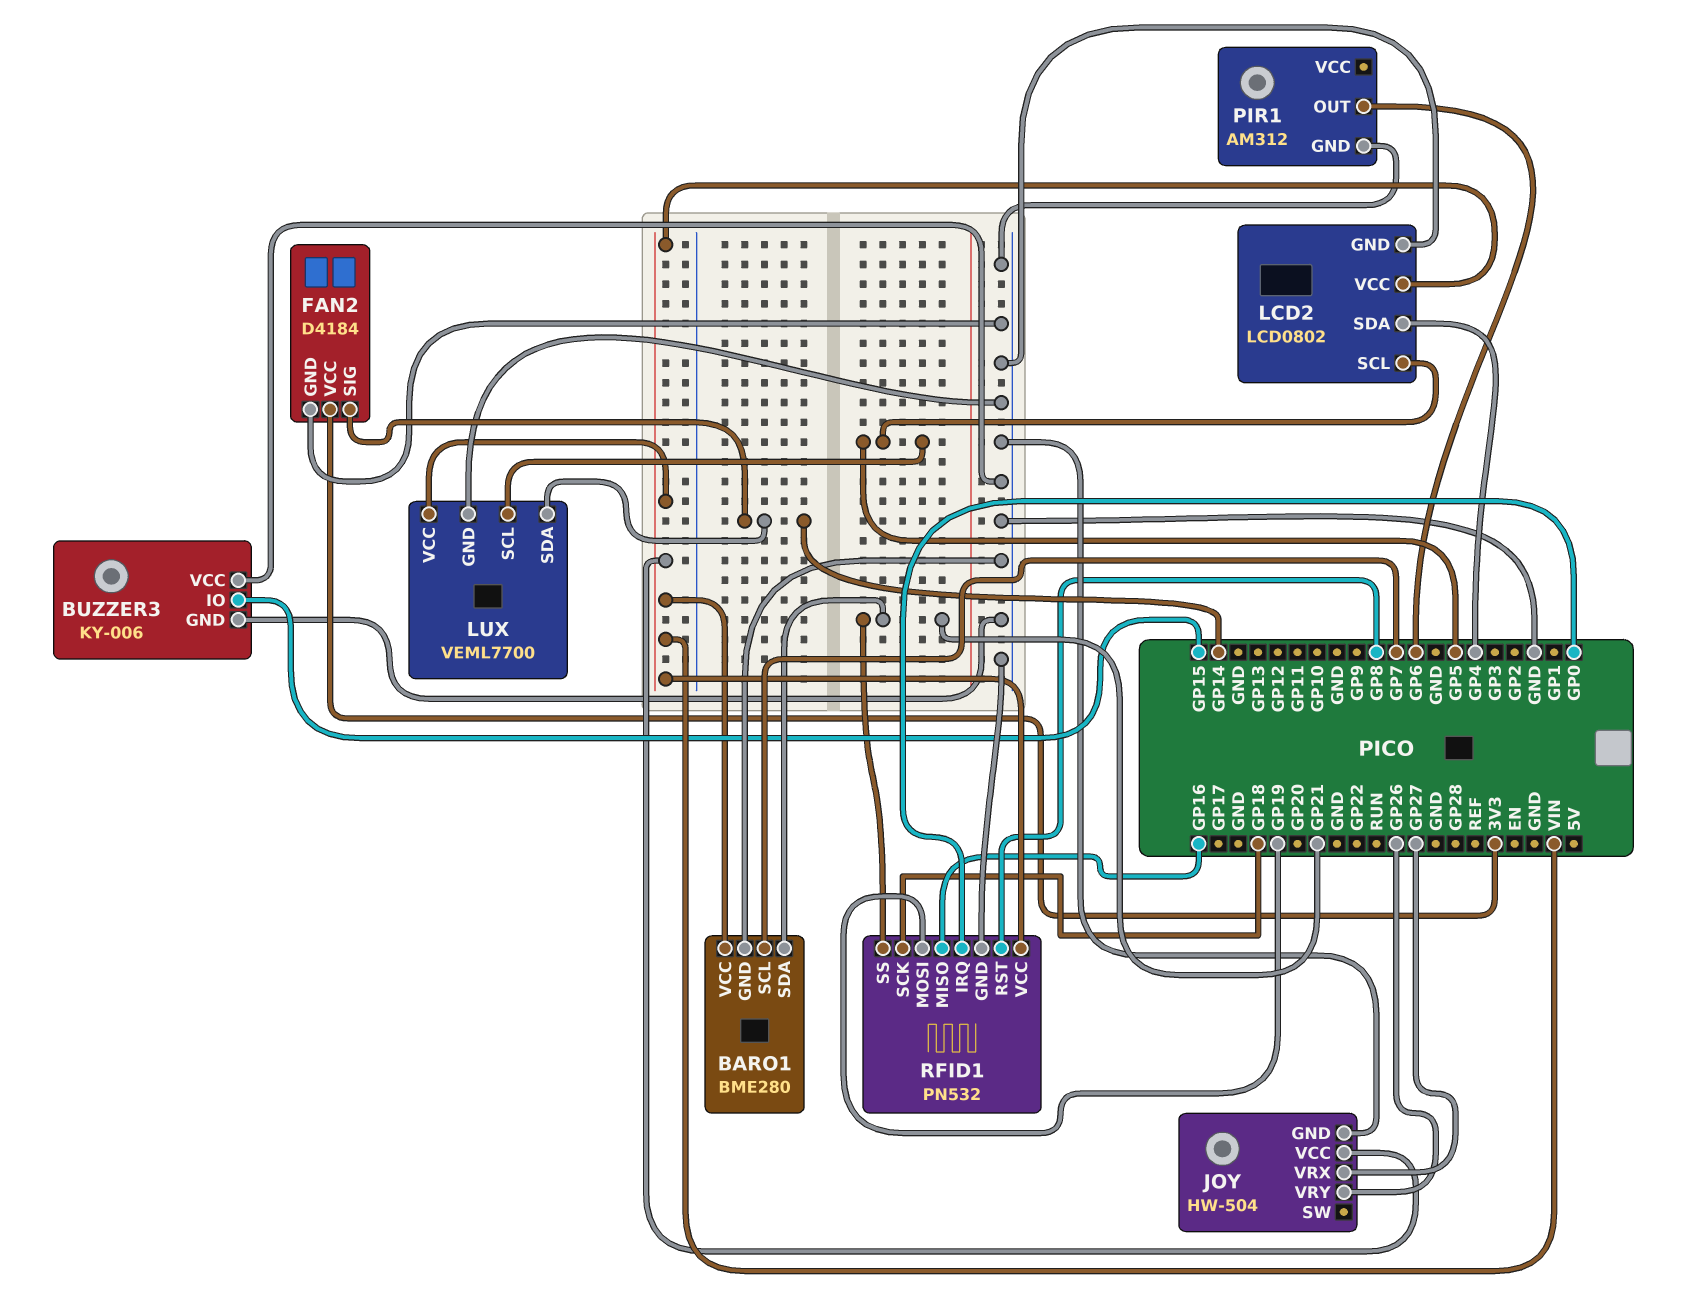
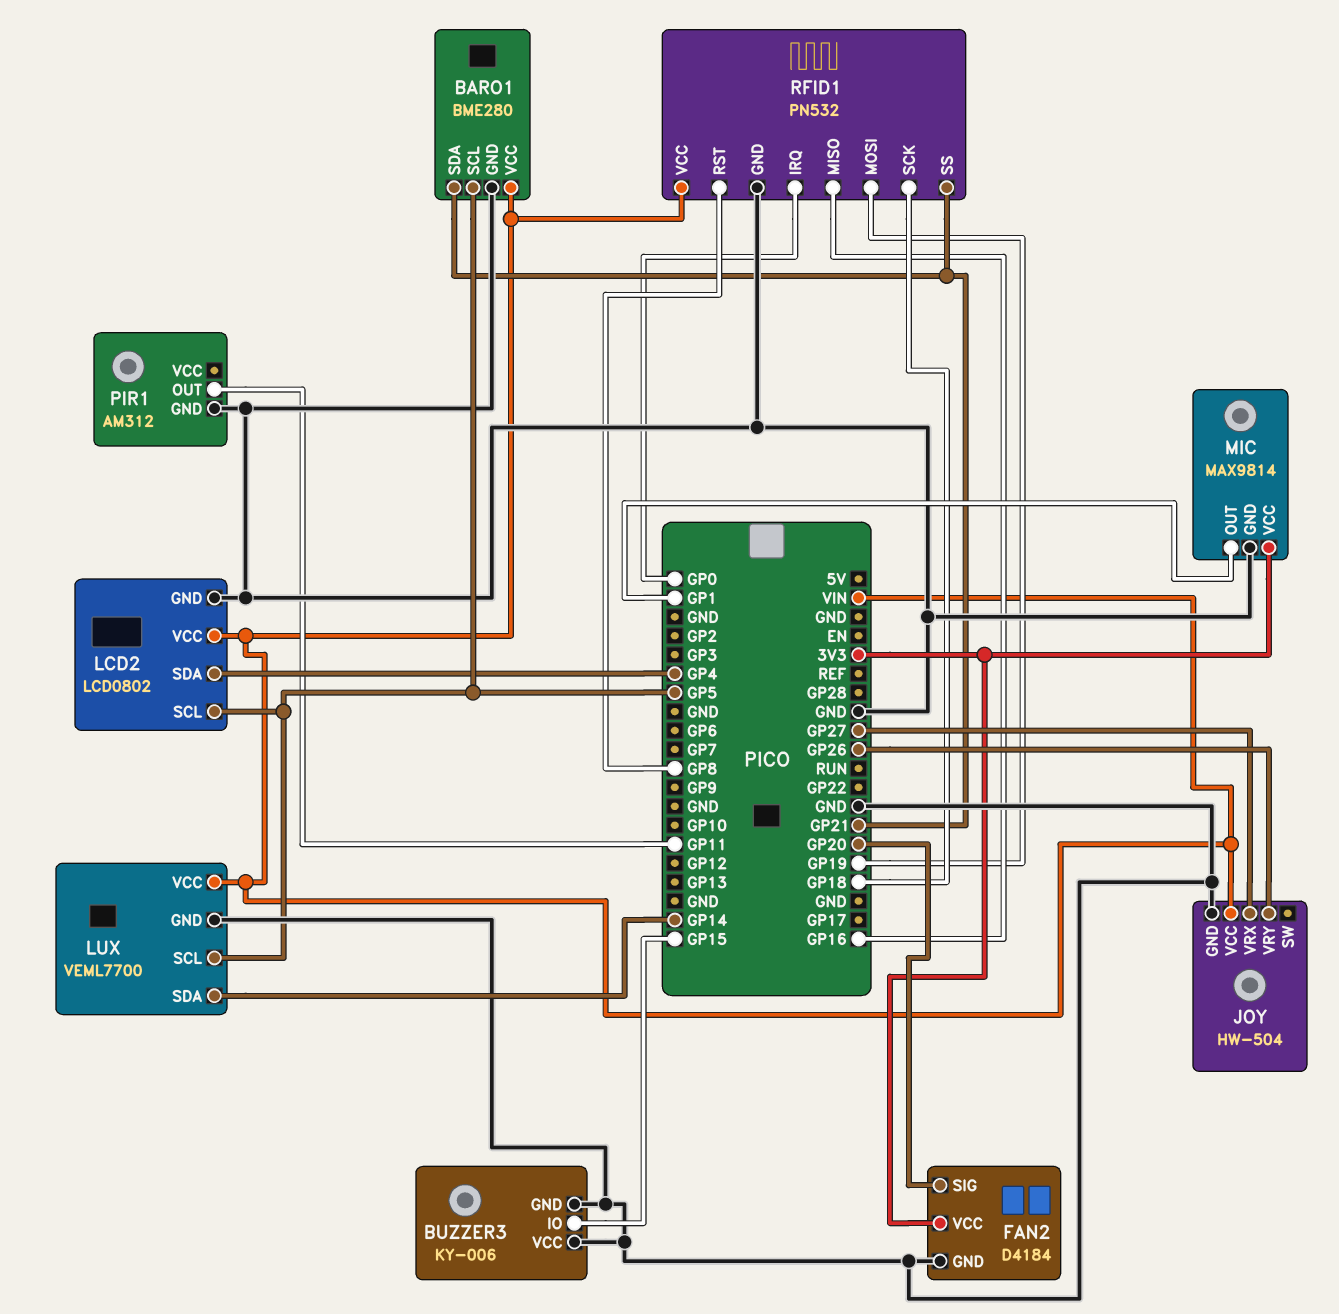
BARO1 pin SCL: GP7 -> GP5
FAN2 pin SIG: GP14 -> GP20
MIC: none -> MAX9814
MIC pin GND: none -> GND
MIC pin OUT: none -> GP1
MIC pin VCC: none -> 3V3
PIR1 pin OUT: GP6 -> GP11

